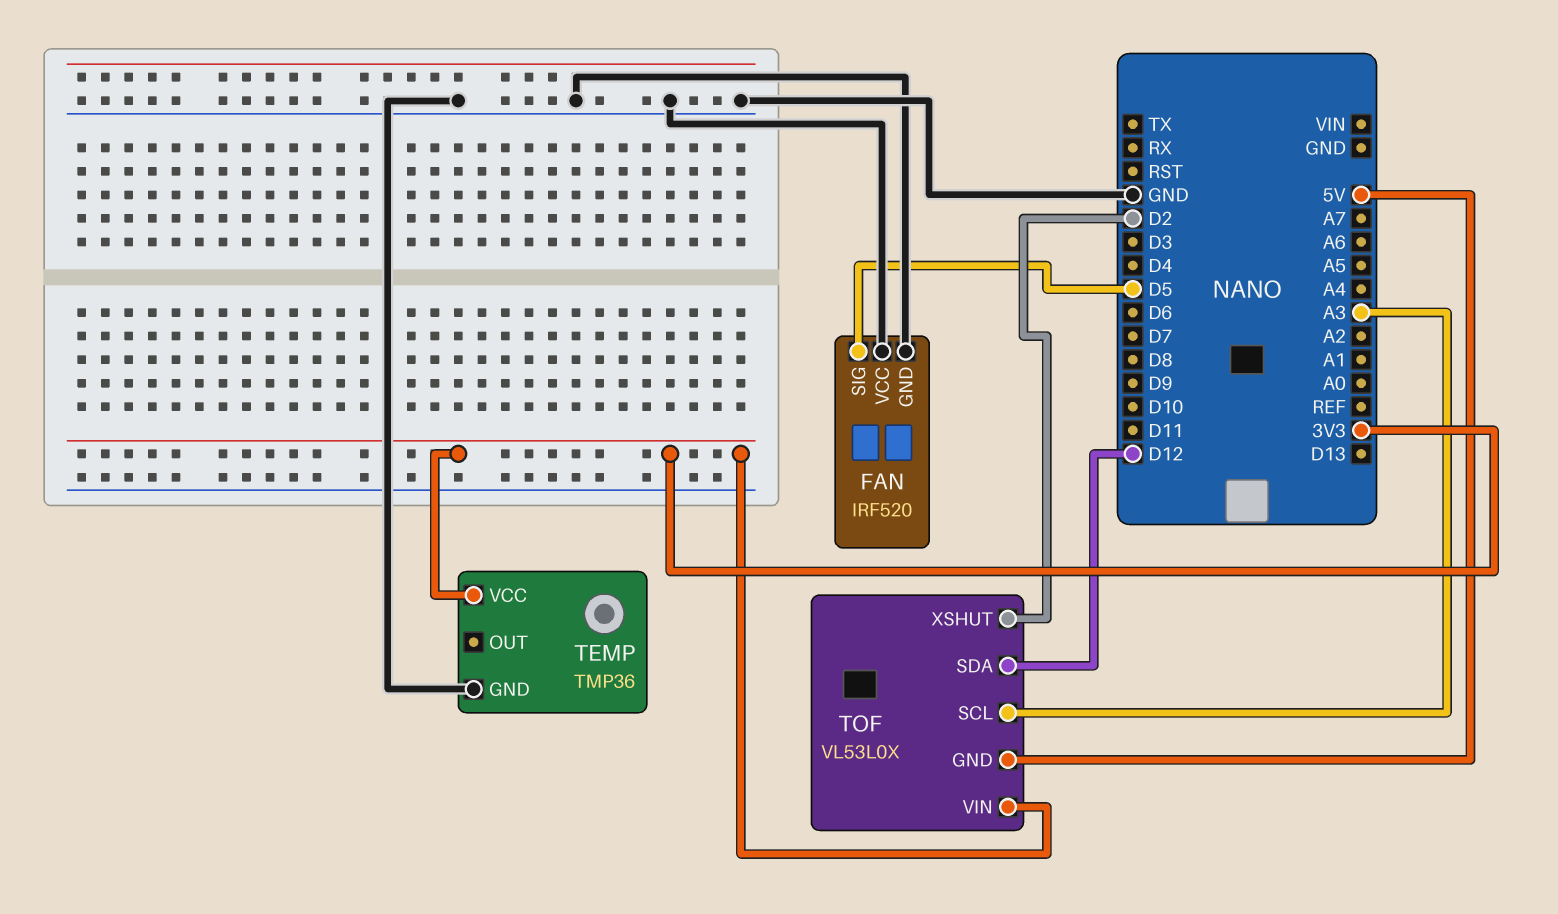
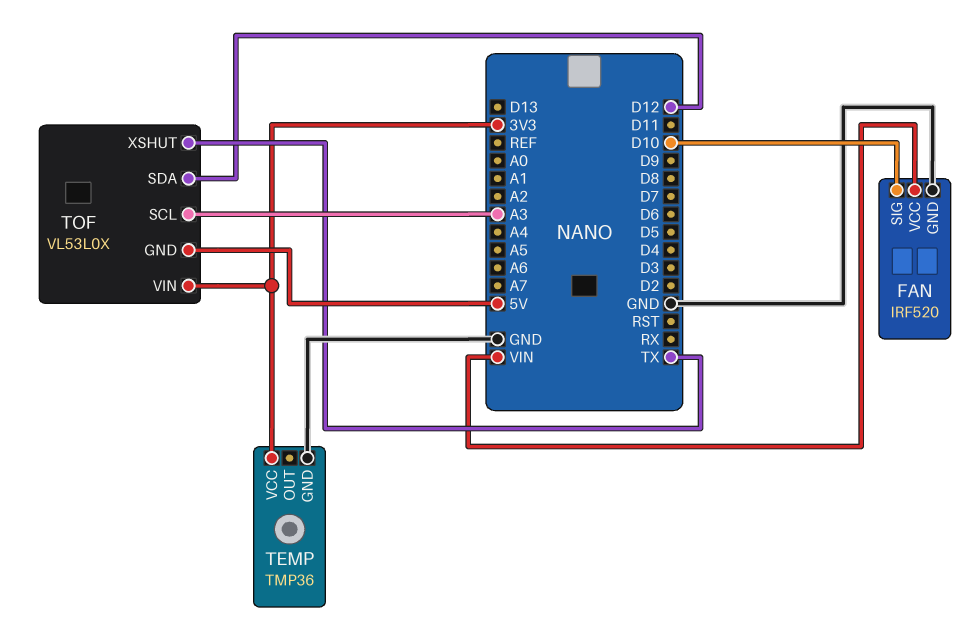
FAN pin SIG: D5 -> D10
FAN pin VCC: GND -> VIN
TOF pin XSHUT: D2 -> TX

